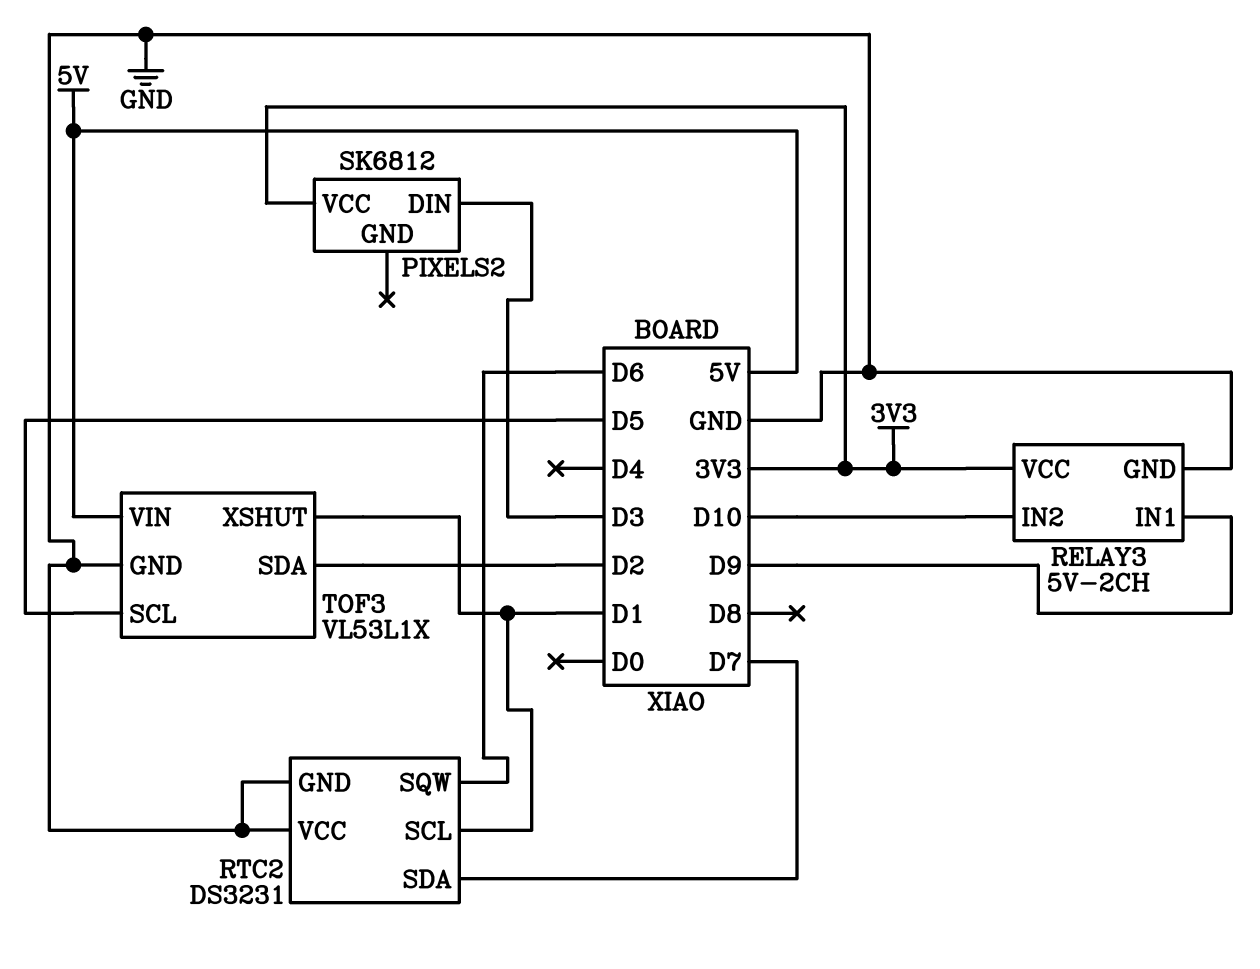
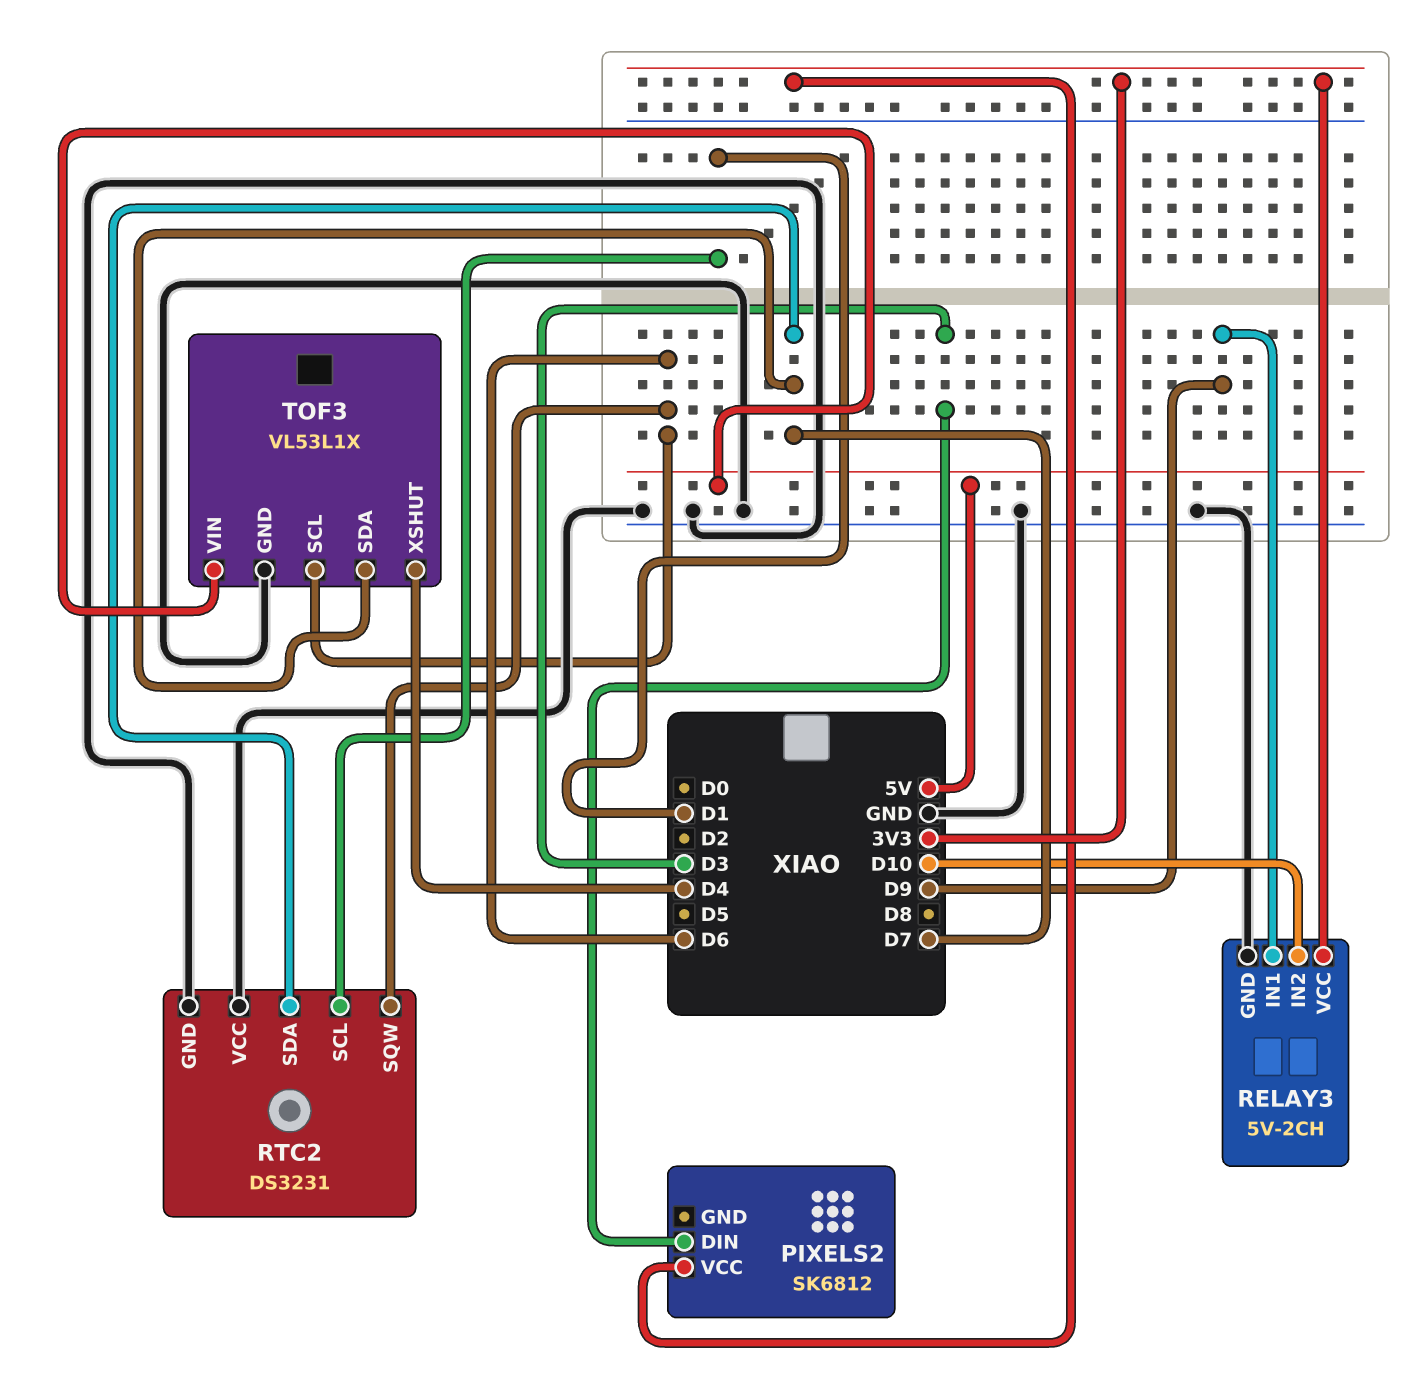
TOF3 pin SCL: D5 -> D6
TOF3 pin SDA: D2 -> D7
TOF3 pin XSHUT: D1 -> D4

